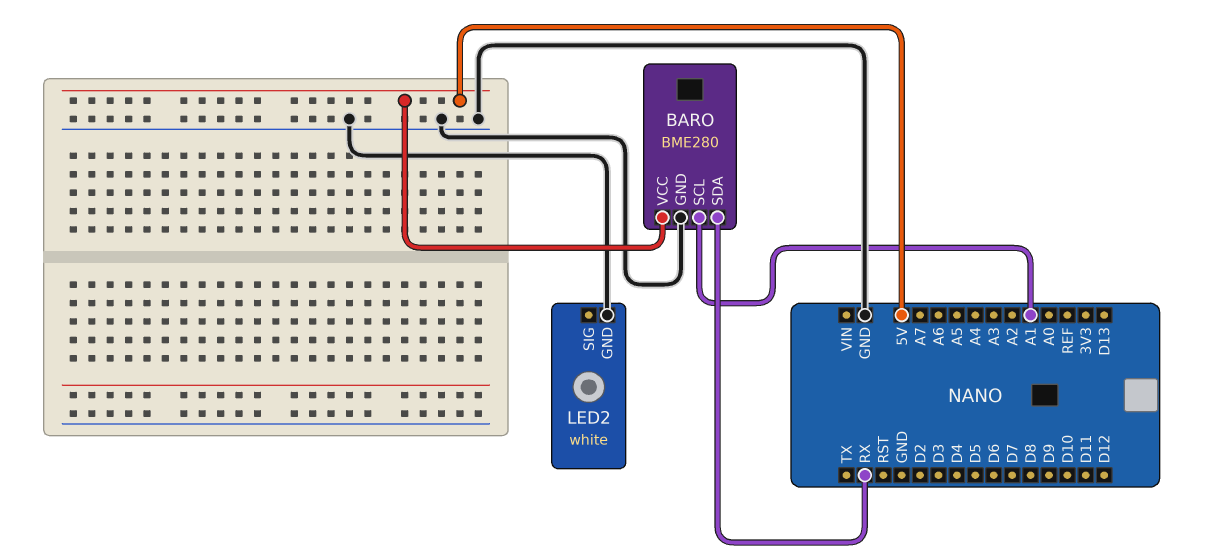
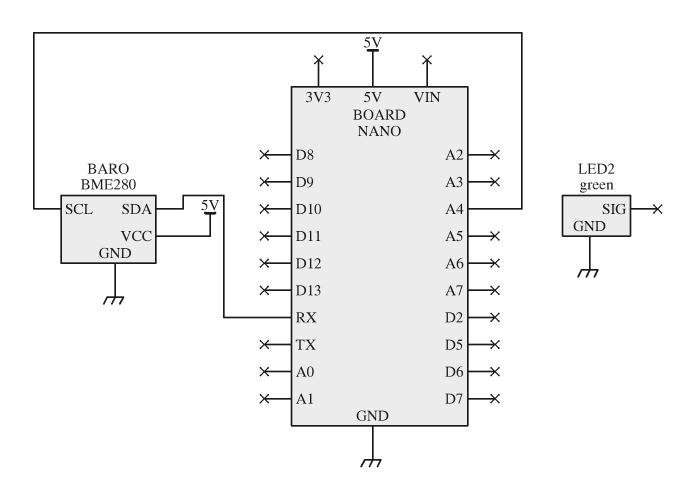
BARO pin SCL: A1 -> A4
LED2: white -> green

